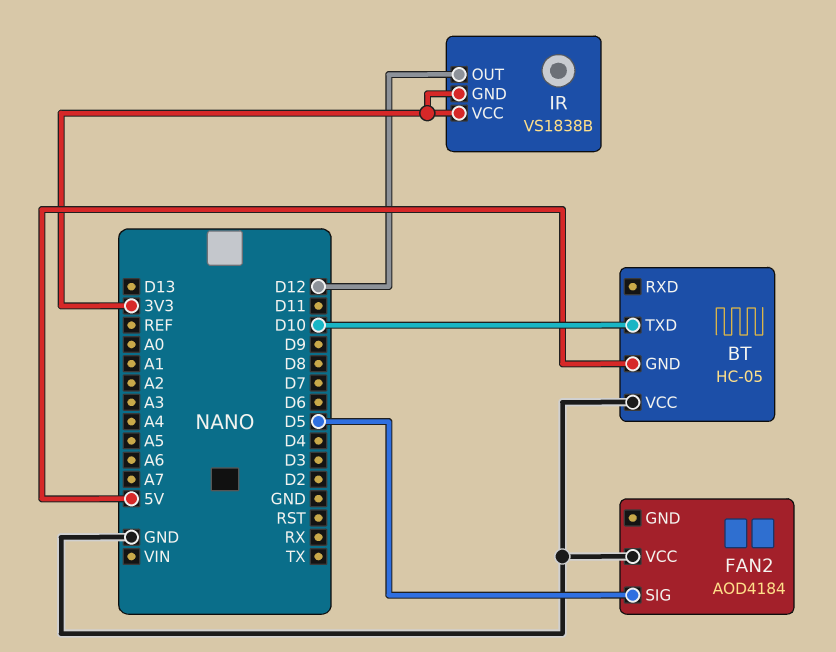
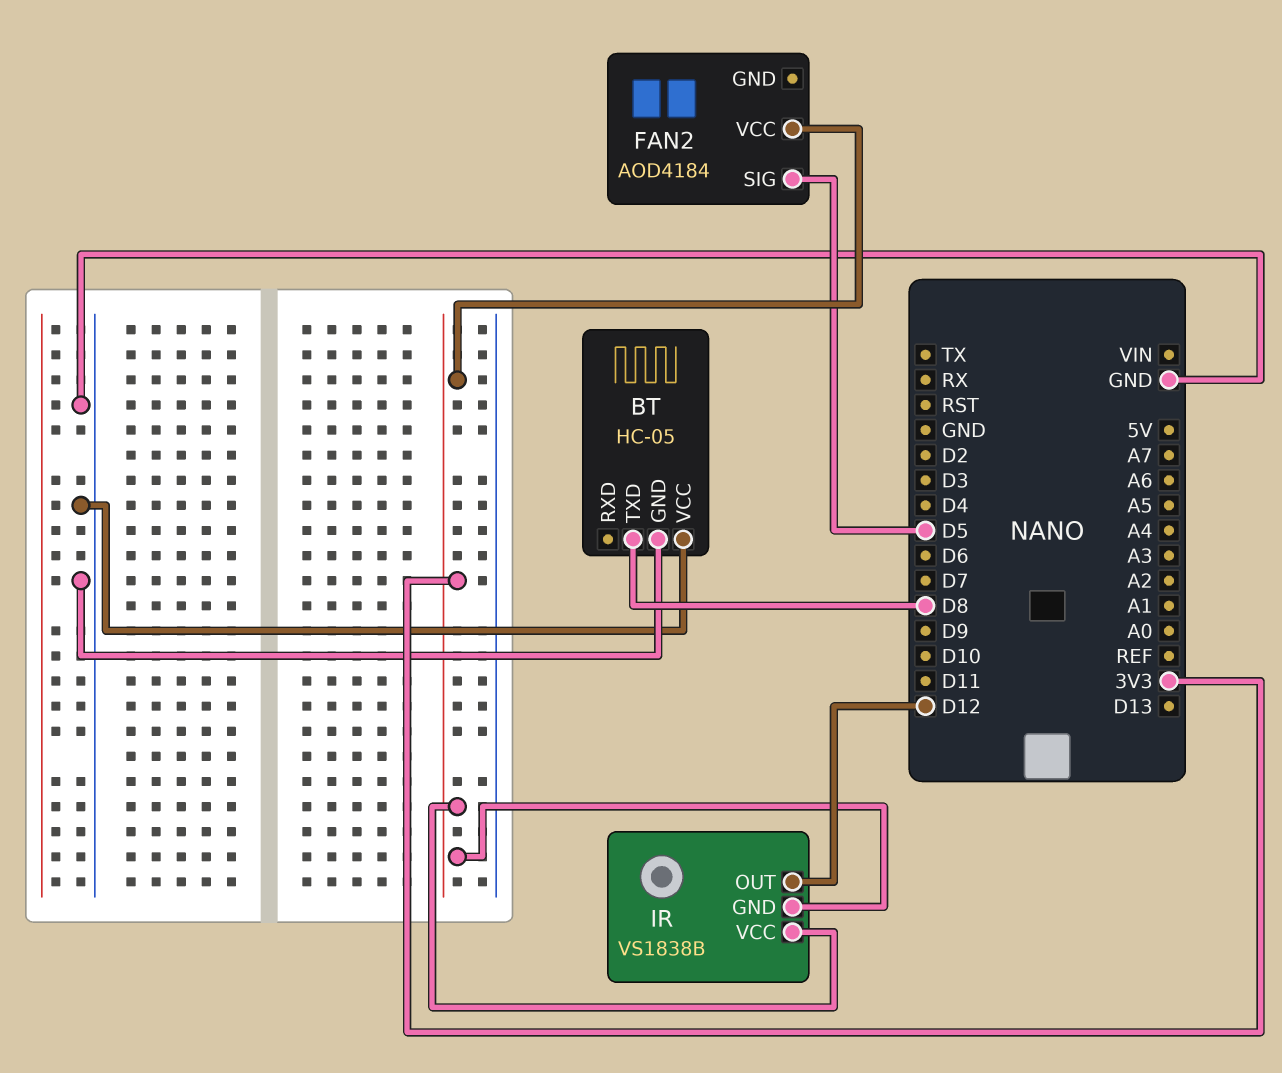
BT pin GND: 5V -> GND
BT pin TXD: D10 -> D8
FAN2 pin VCC: GND -> 3V3

